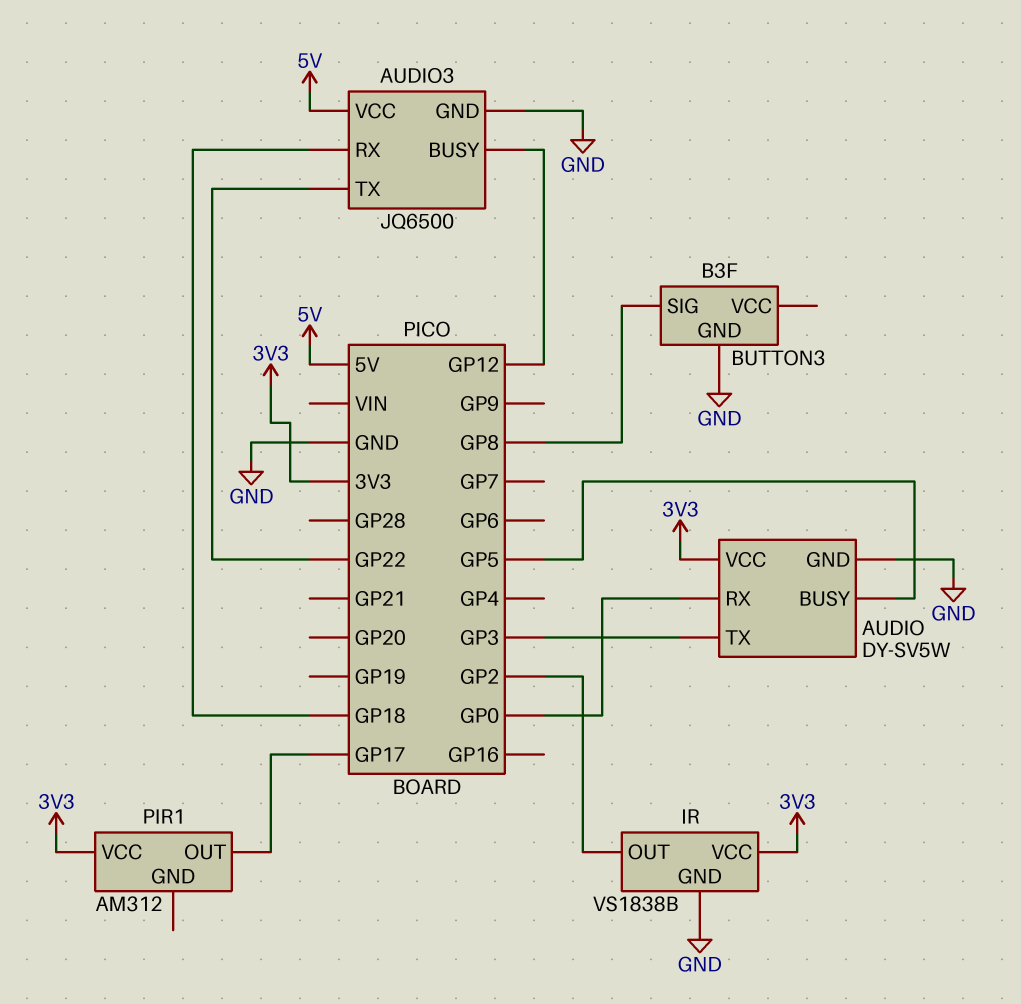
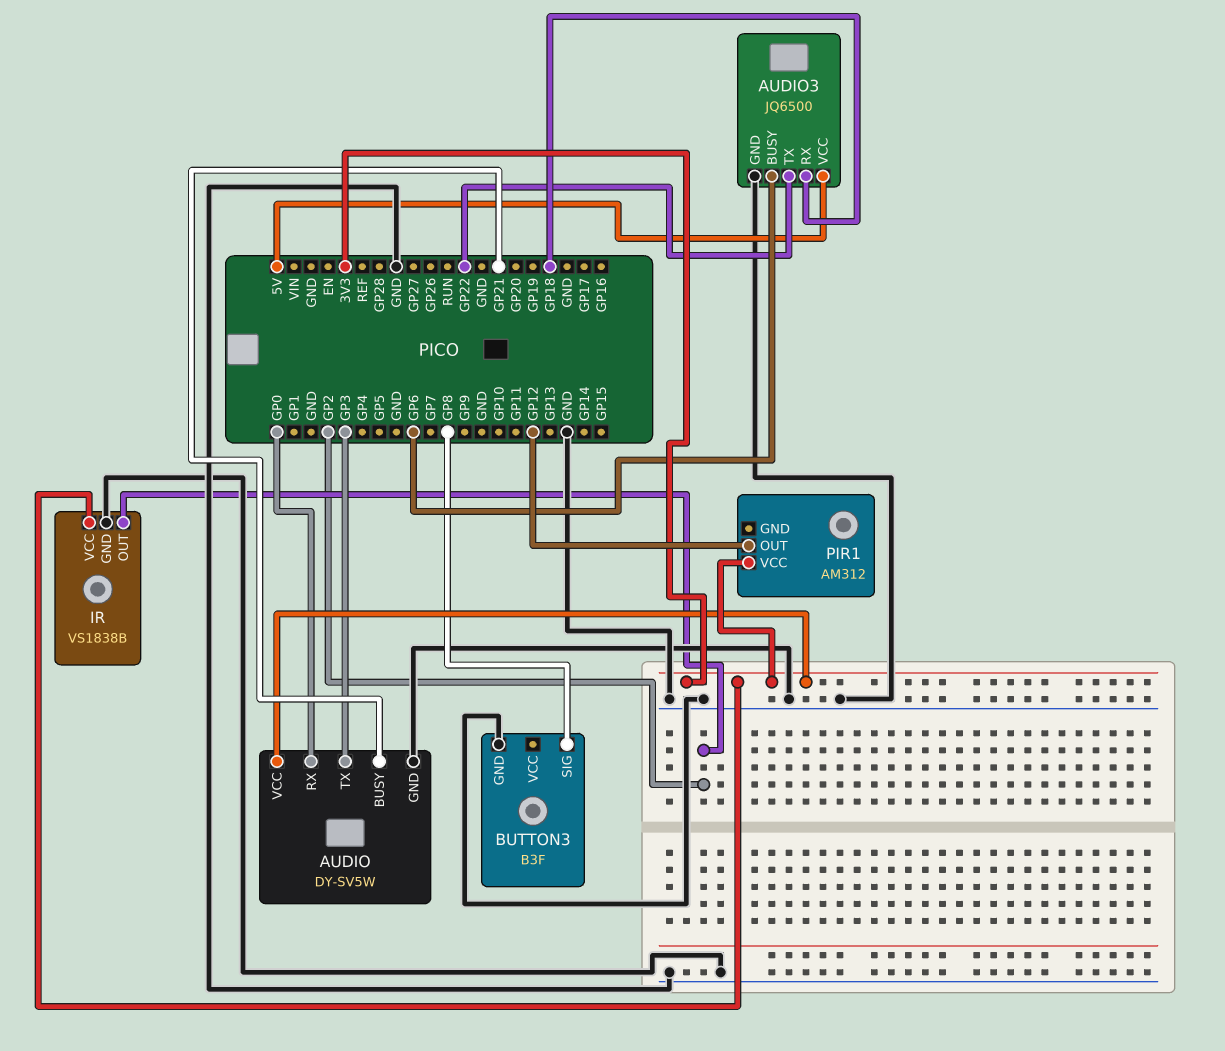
AUDIO pin BUSY: GP5 -> GP21
AUDIO3 pin BUSY: GP12 -> GP6
PIR1 pin OUT: GP17 -> GP12

